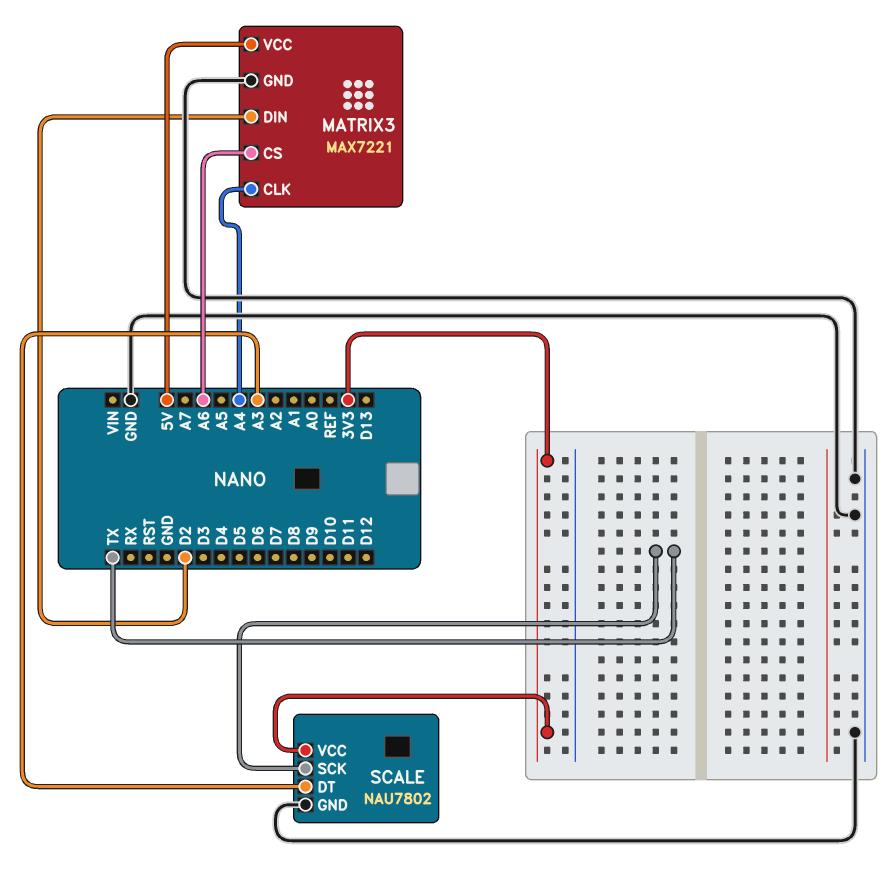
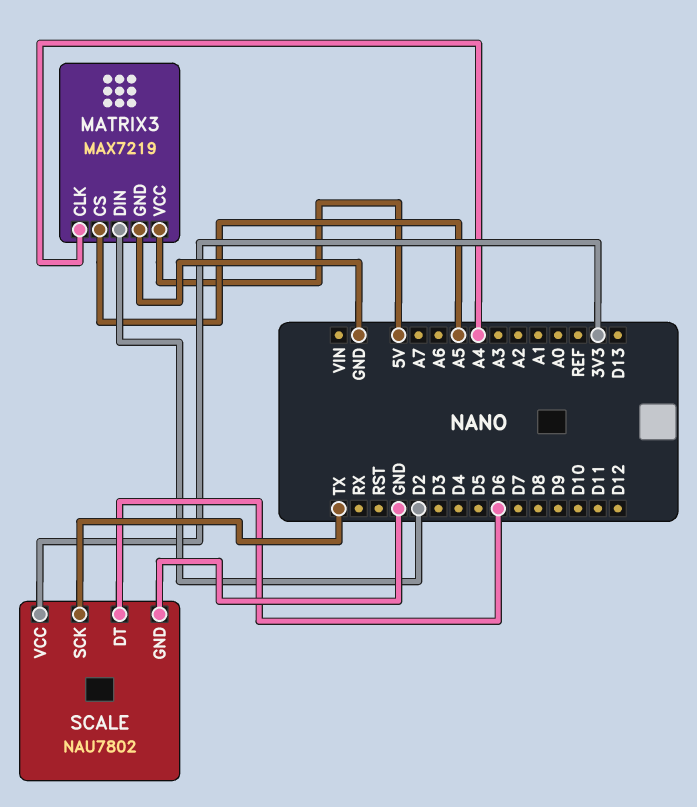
MATRIX3: MAX7221 -> MAX7219
MATRIX3 pin CS: A6 -> A5
SCALE pin DT: A3 -> D6

